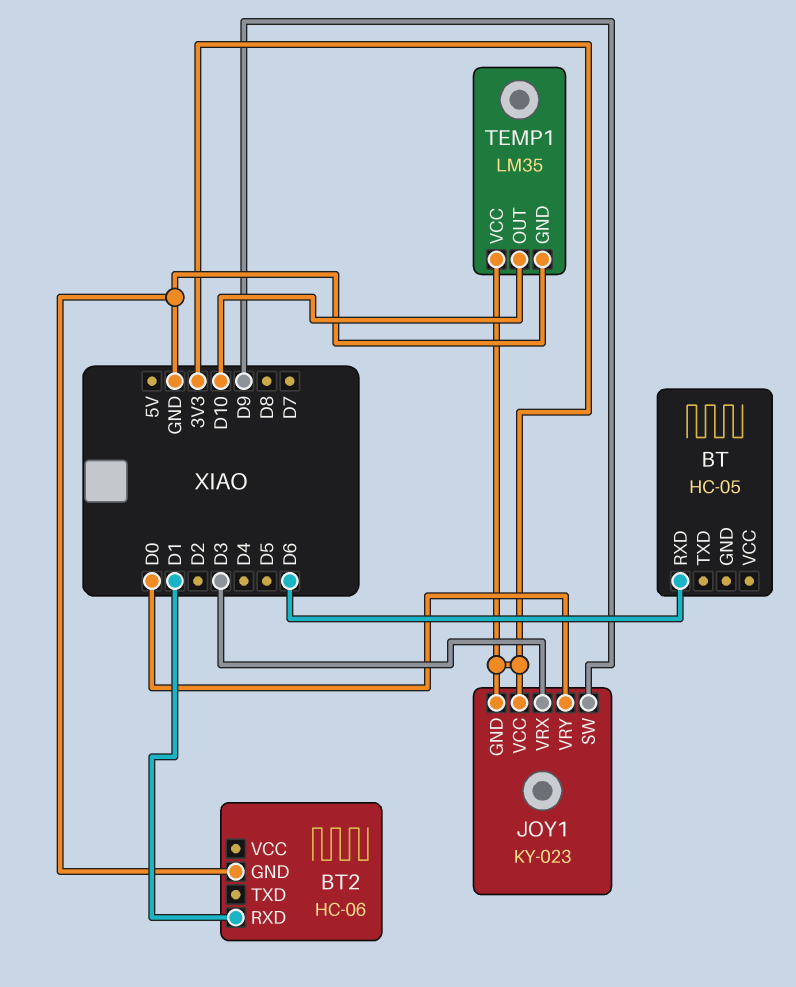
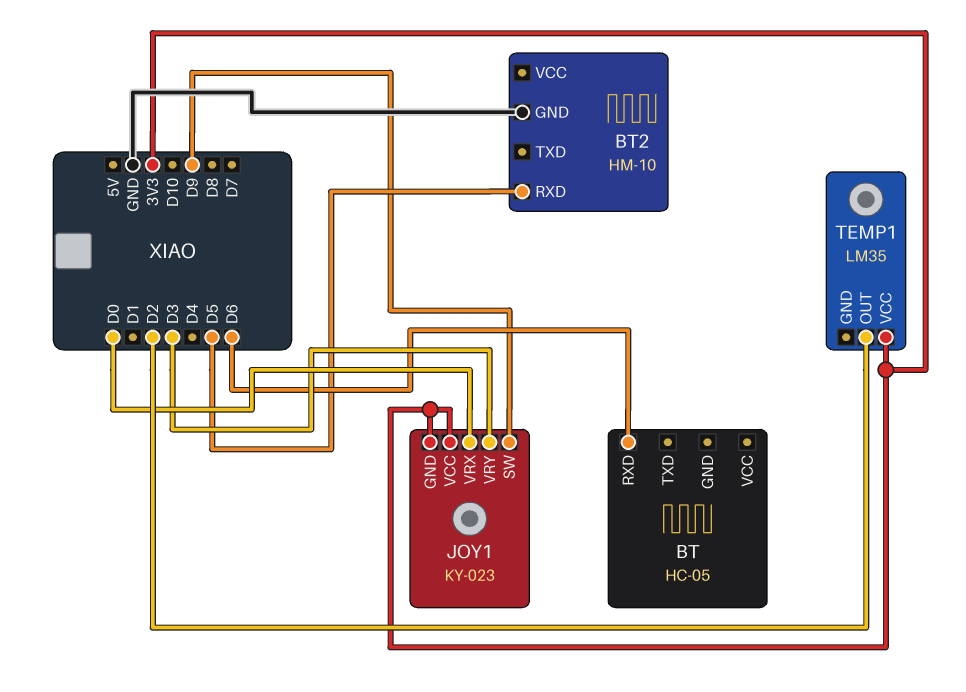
BT2: HC-06 -> HM-10
BT2 pin RXD: D1 -> D5
JOY1 pin VRX: D3 -> D0
JOY1 pin VRY: D0 -> D3
TEMP1 pin GND: GND -> none
TEMP1 pin OUT: D10 -> D2

